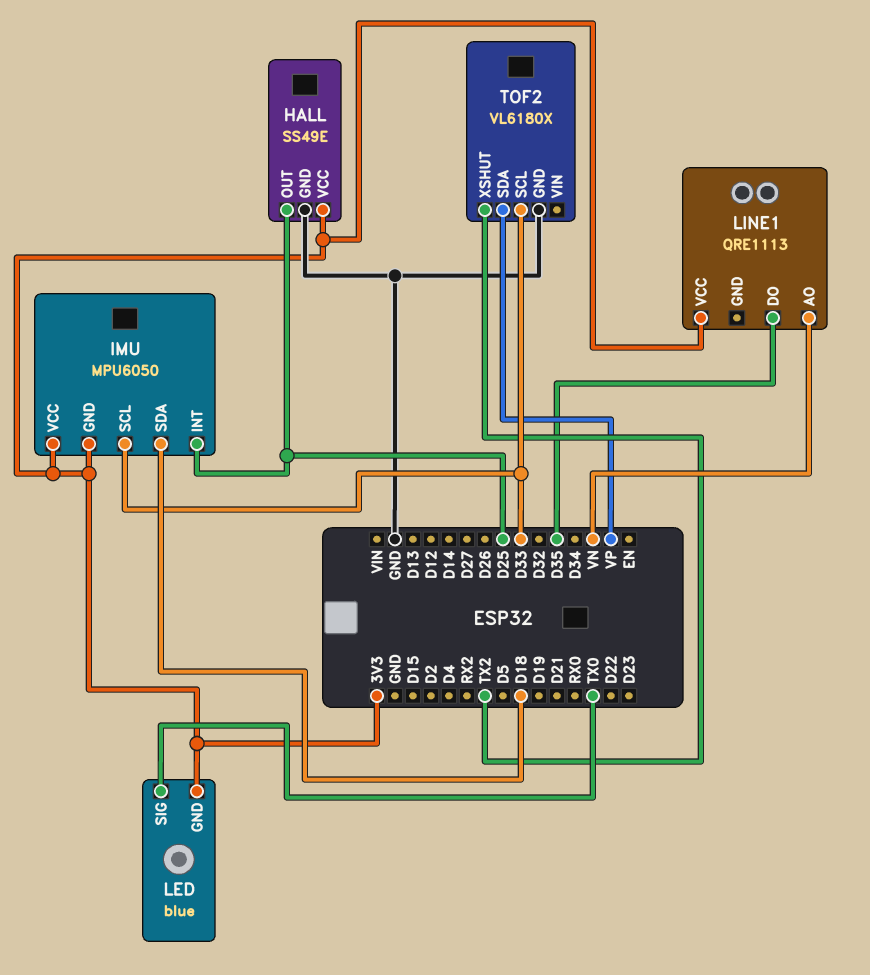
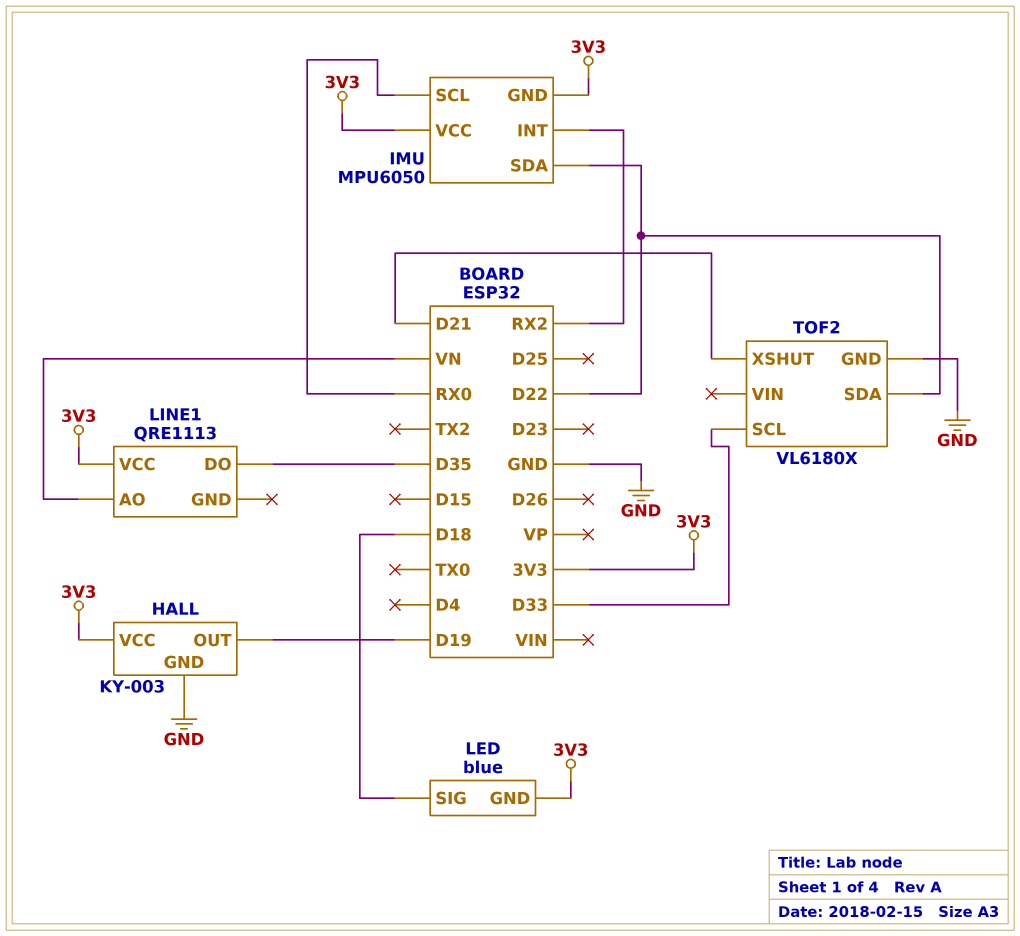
HALL: SS49E -> KY-003
HALL pin OUT: D25 -> D19
IMU pin INT: D25 -> RX2
IMU pin SCL: D33 -> RX0
IMU pin SDA: D18 -> D22
LED pin SIG: TX0 -> D18
TOF2 pin SDA: VP -> D22
TOF2 pin XSHUT: TX2 -> D21

